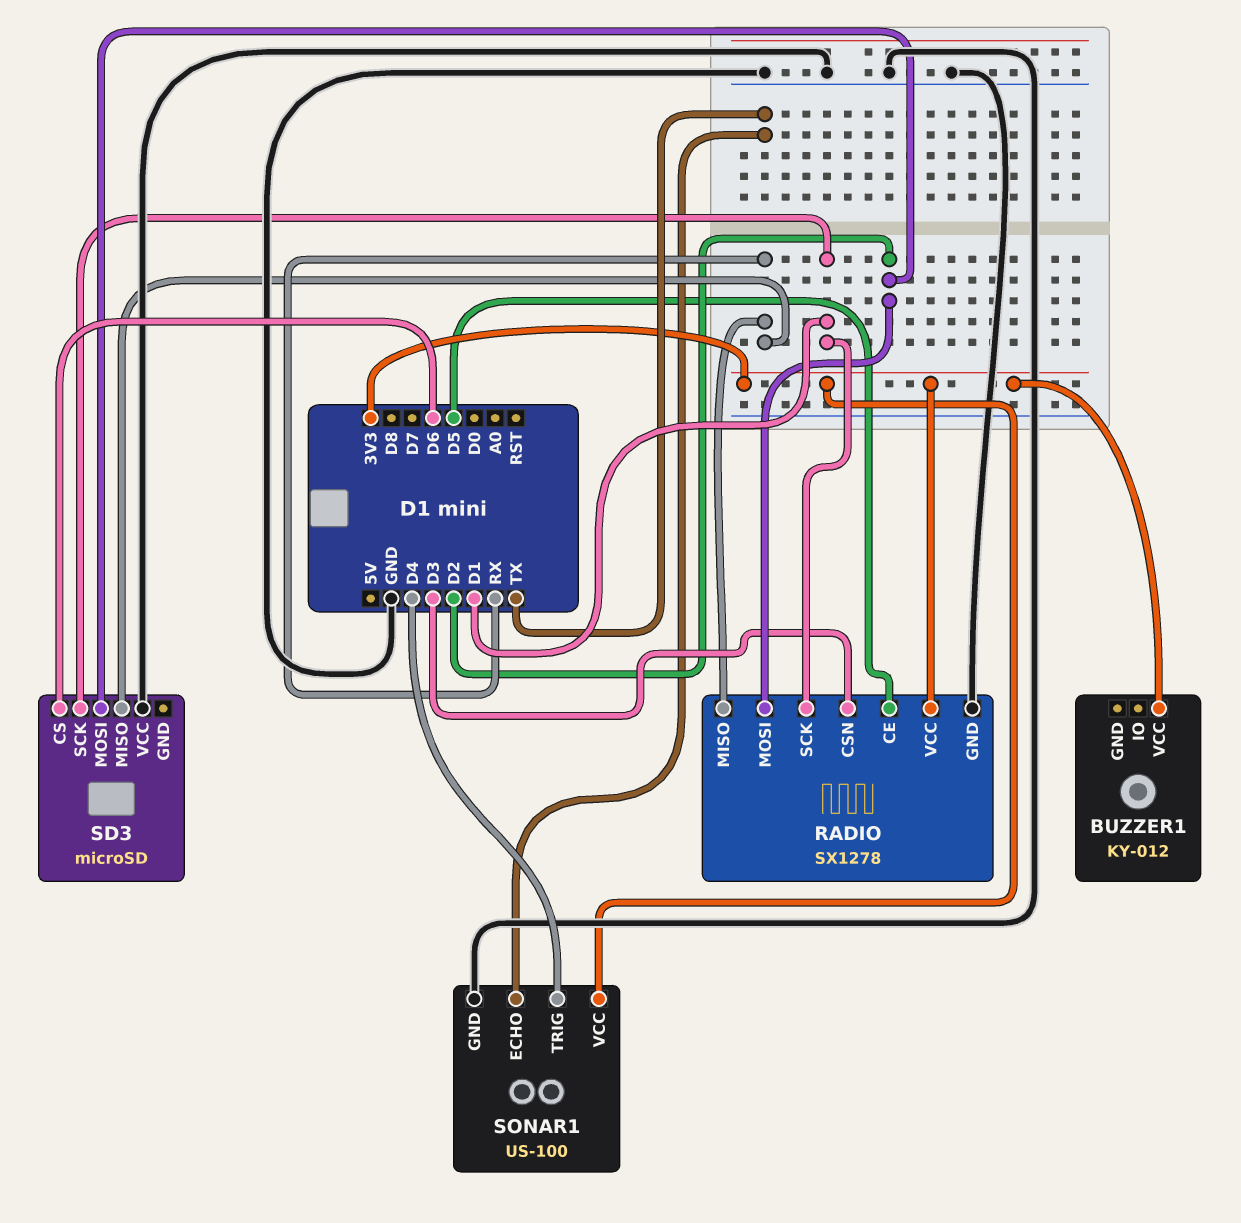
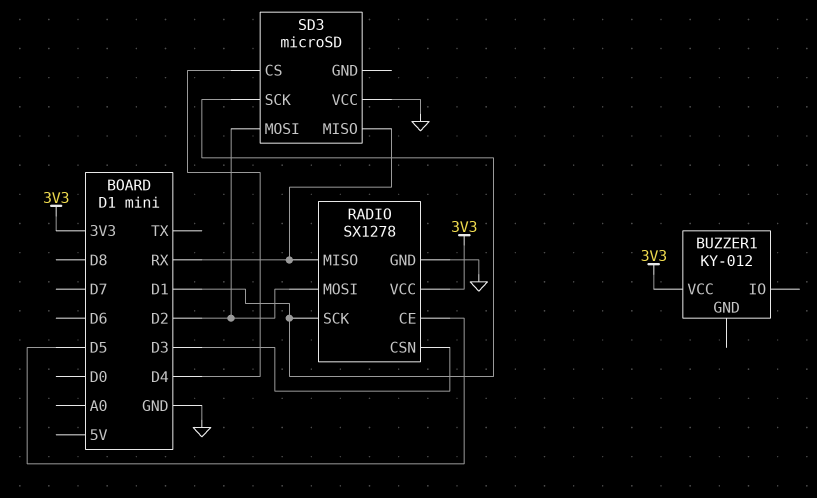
SD3 pin CS: D6 -> D4
SONAR1: US-100 -> none
SONAR1 pin ECHO: TX -> none
SONAR1 pin GND: GND -> none
SONAR1 pin TRIG: D4 -> none
SONAR1 pin VCC: 3V3 -> none

